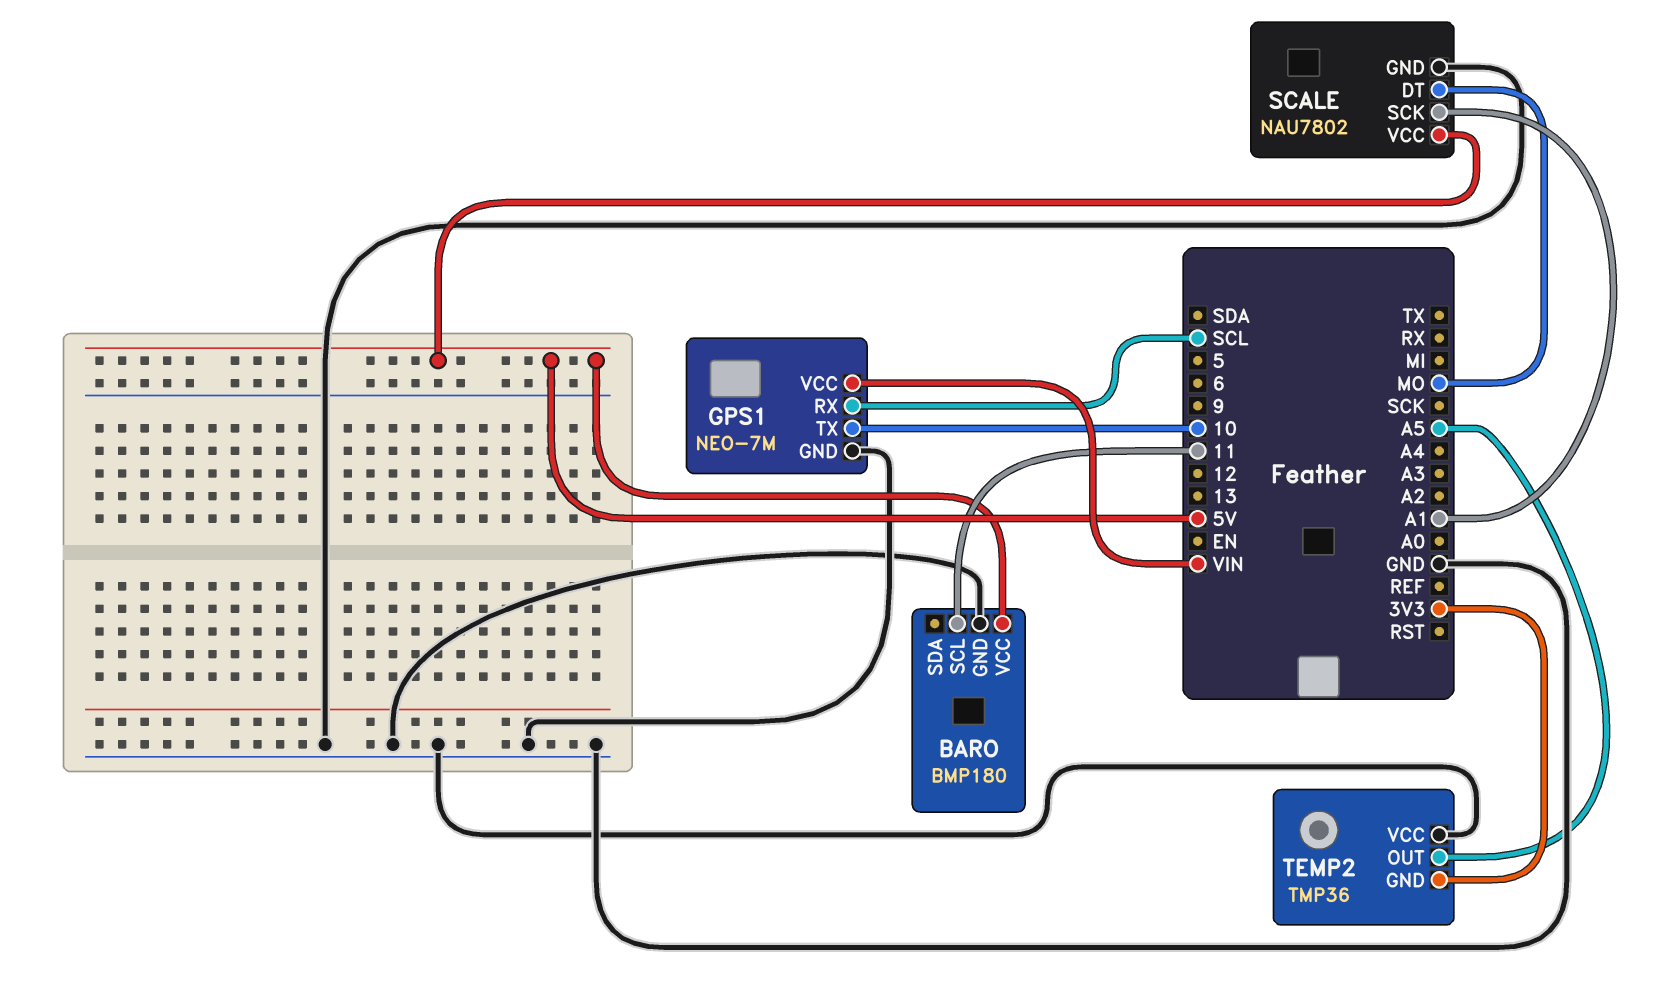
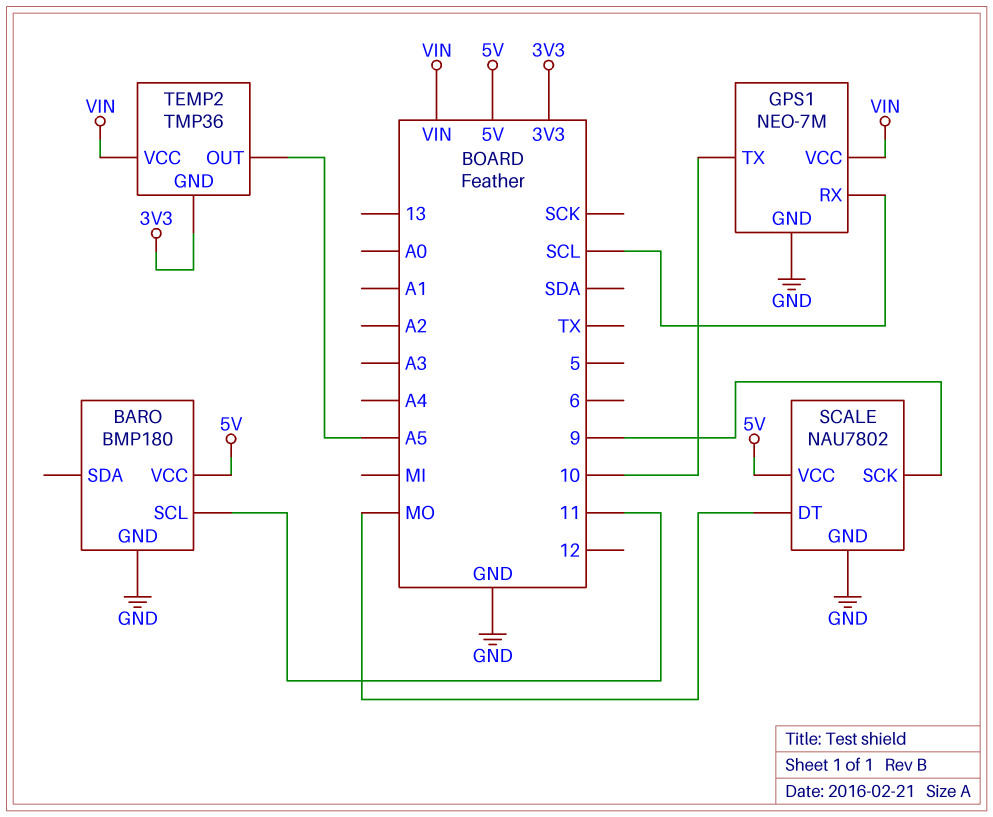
SCALE pin SCK: A1 -> 9
TEMP2 pin VCC: GND -> VIN

